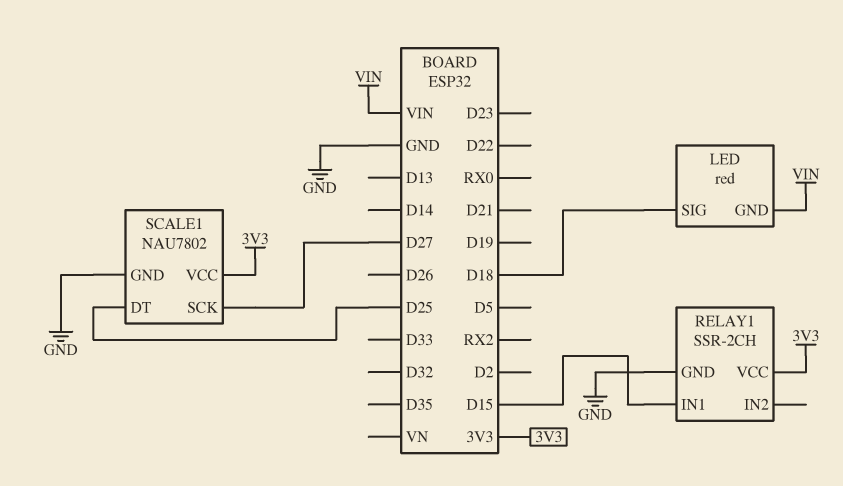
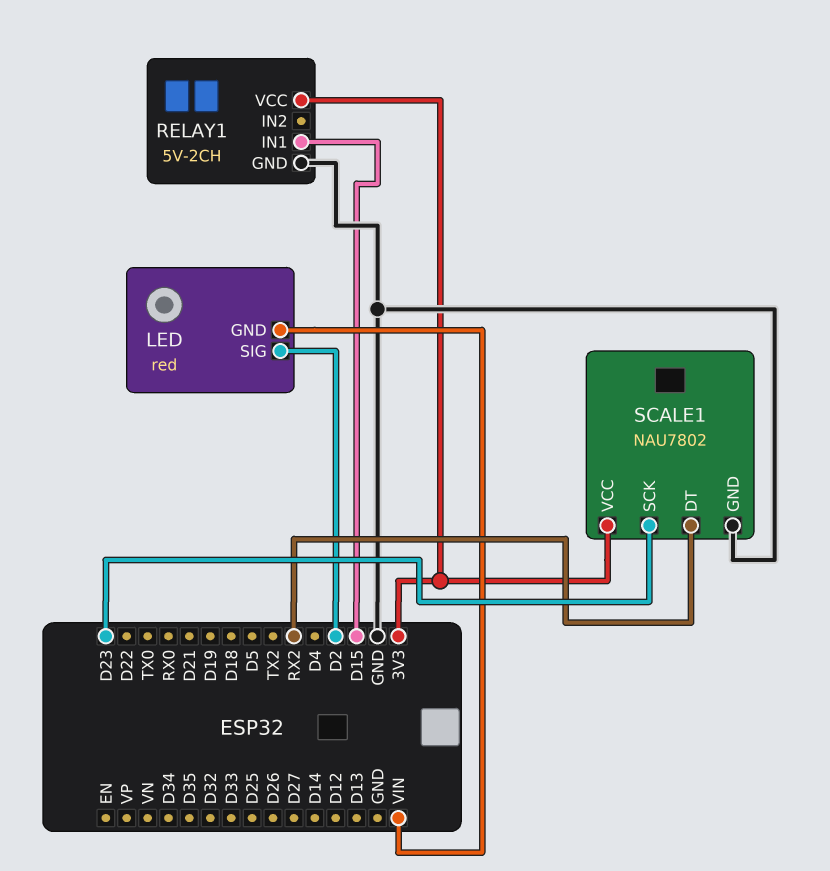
LED pin SIG: D18 -> D2
RELAY1: SSR-2CH -> 5V-2CH
SCALE1 pin DT: D25 -> RX2
SCALE1 pin SCK: D27 -> D23

